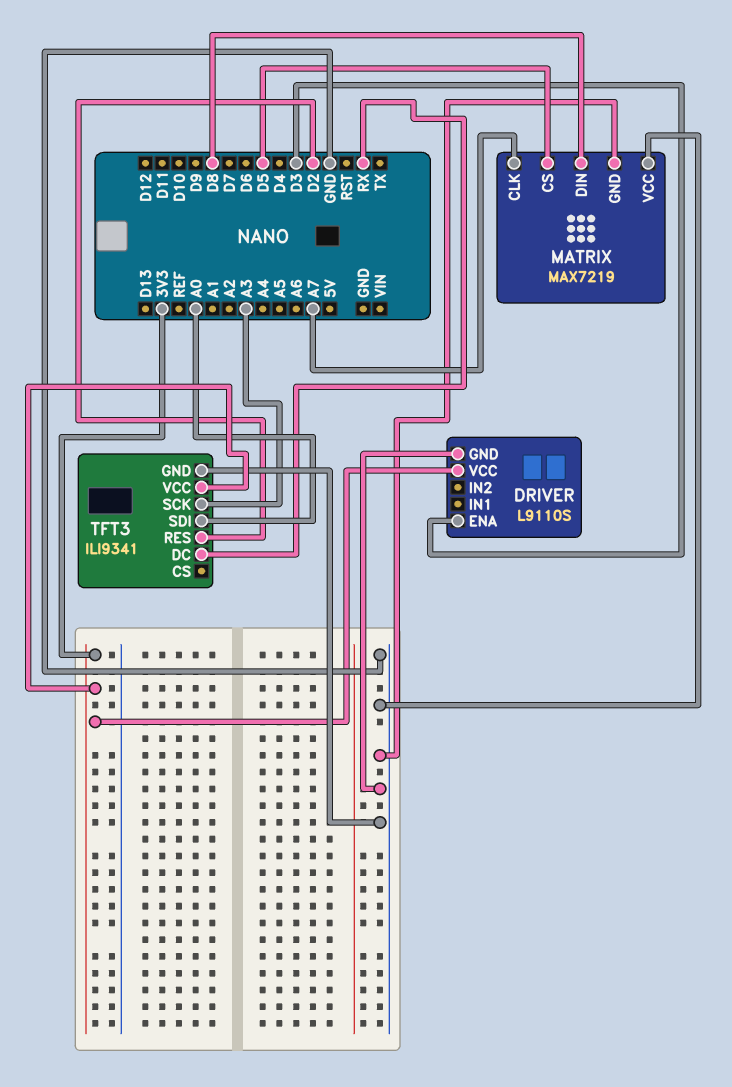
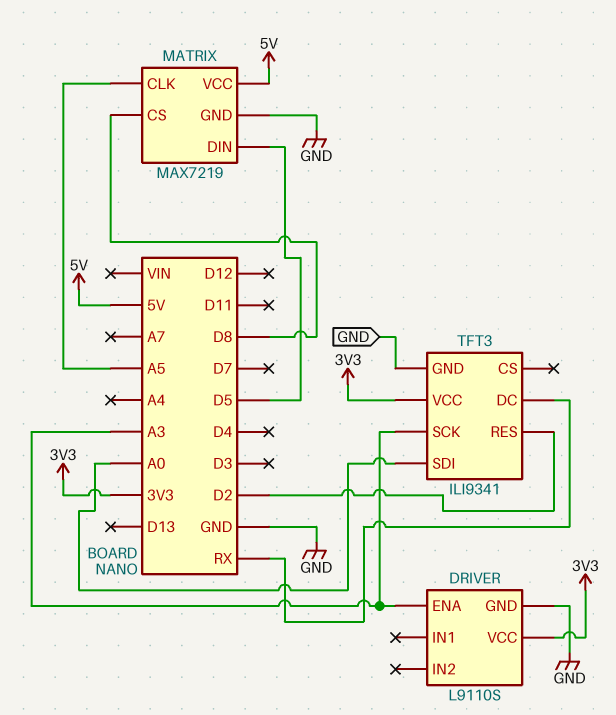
DRIVER pin ENA: D3 -> A3
MATRIX pin CLK: A7 -> A5
MATRIX pin CS: D5 -> D8
MATRIX pin DIN: D8 -> D5
MATRIX pin VCC: GND -> 5V

